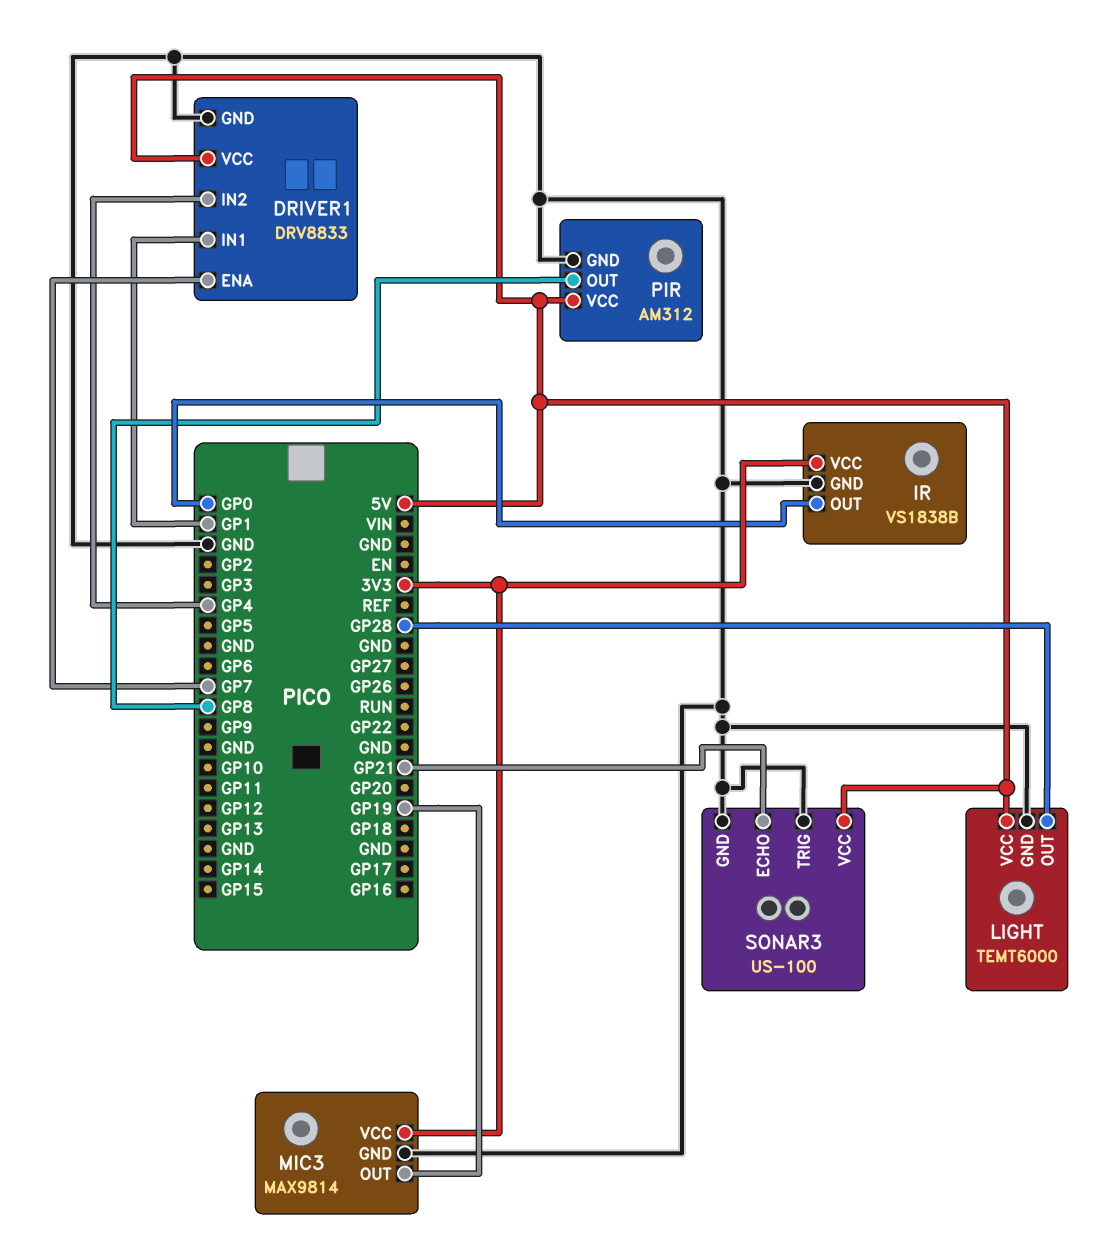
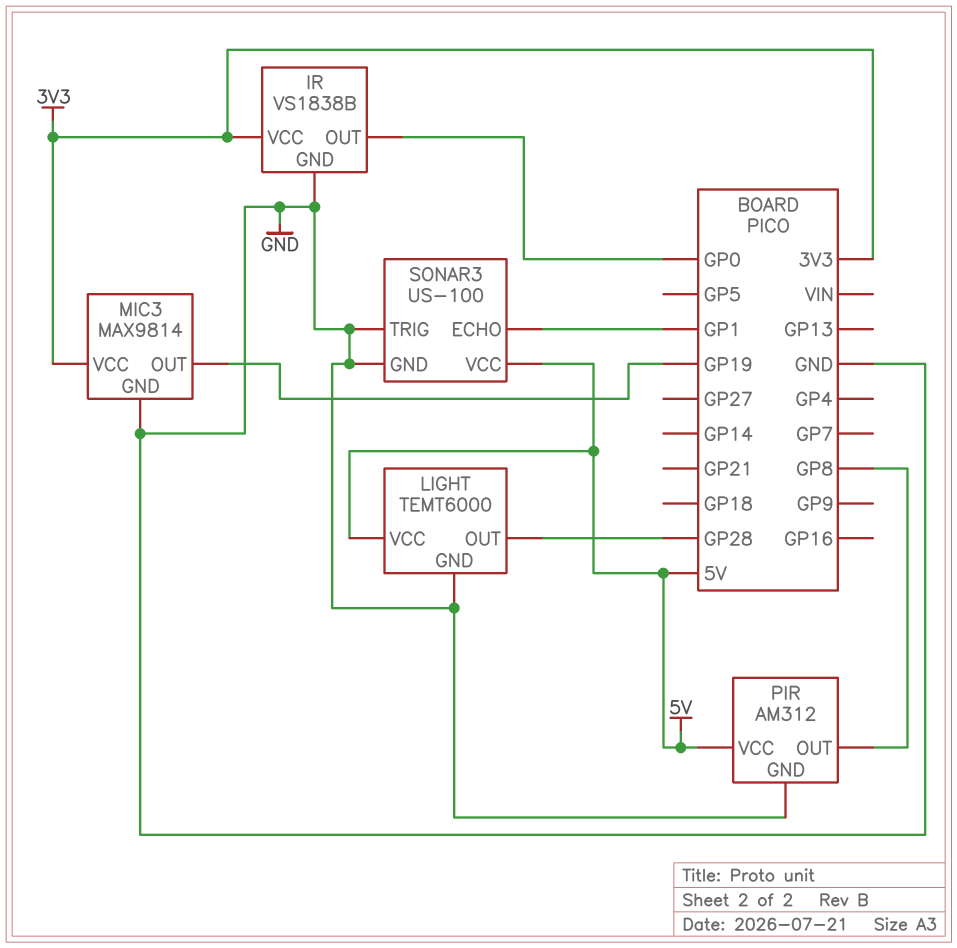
DRIVER1: DRV8833 -> none
DRIVER1 pin ENA: GP7 -> none
DRIVER1 pin GND: GND -> none
DRIVER1 pin IN1: GP1 -> none
DRIVER1 pin IN2: GP4 -> none
DRIVER1 pin VCC: 5V -> none
SONAR3 pin ECHO: GP21 -> GP1

